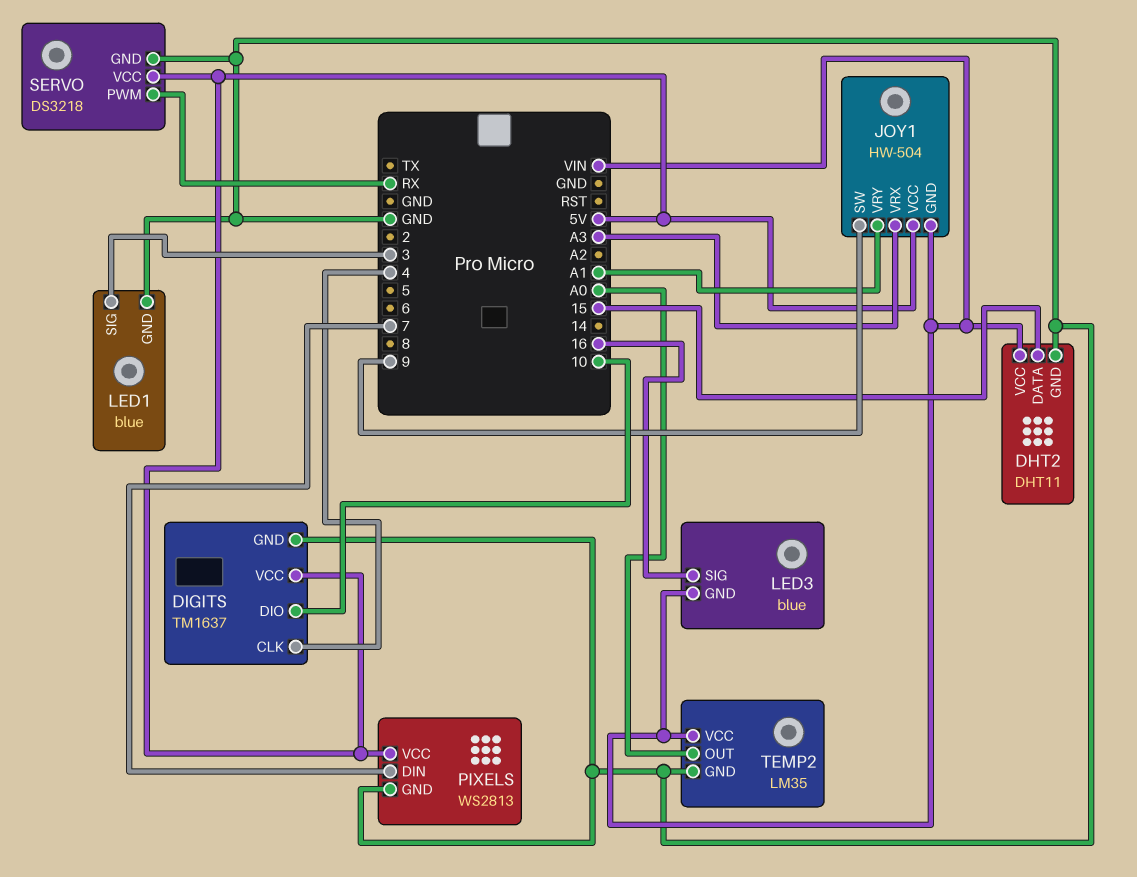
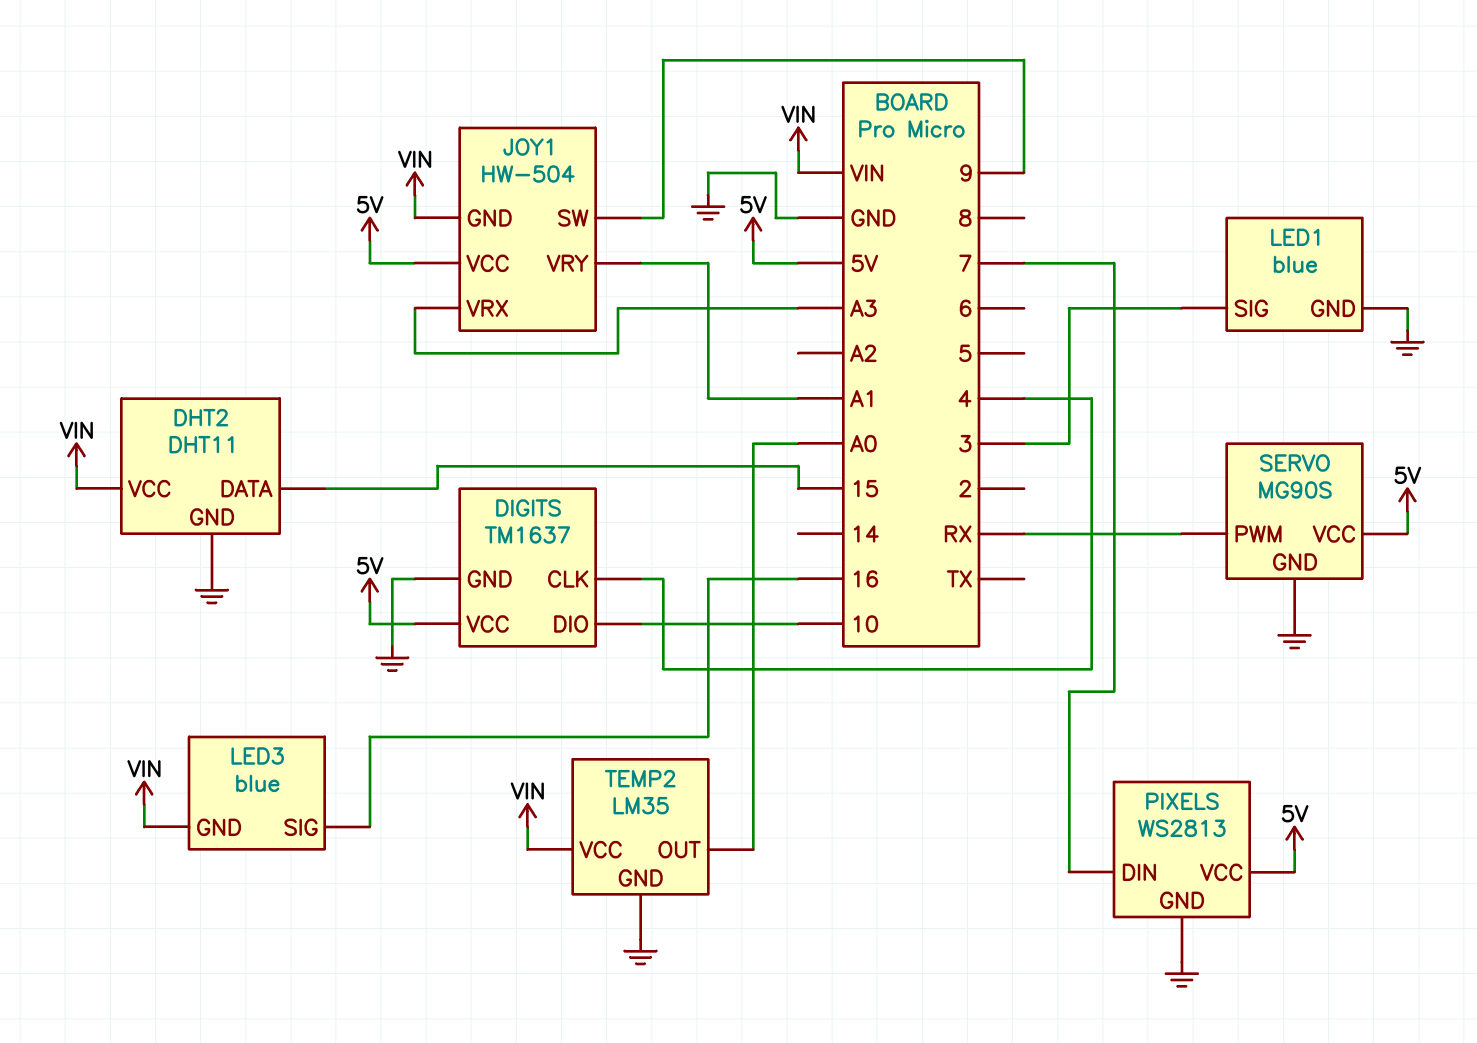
SERVO: DS3218 -> MG90S

